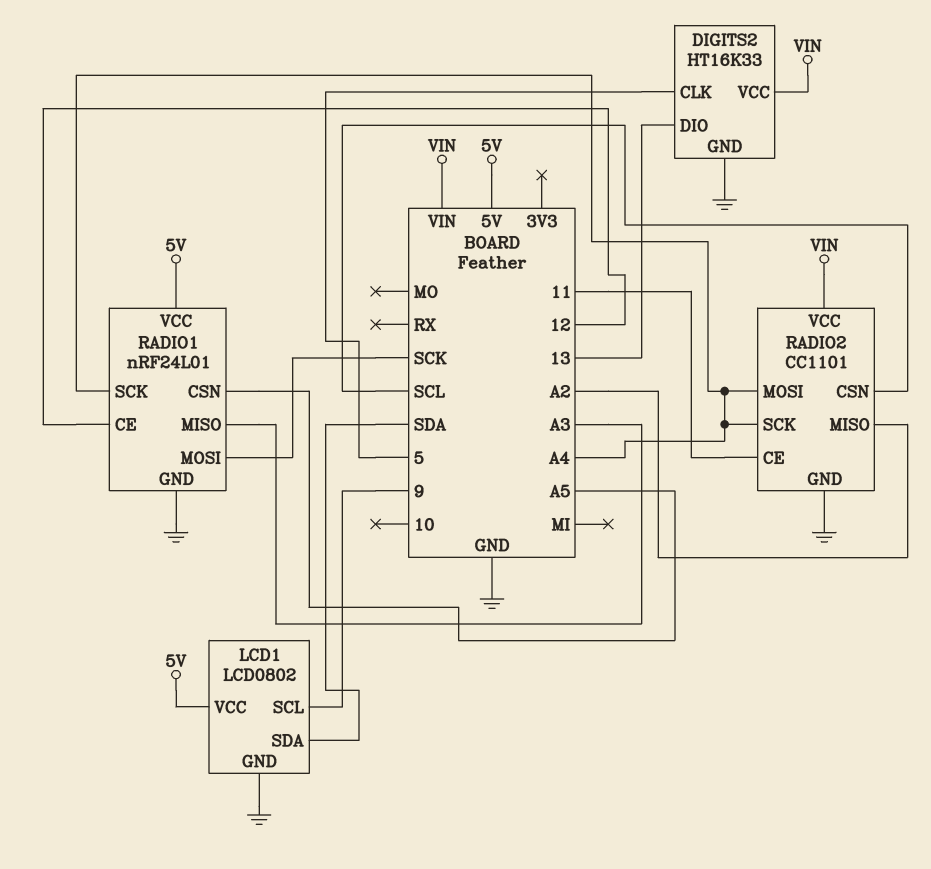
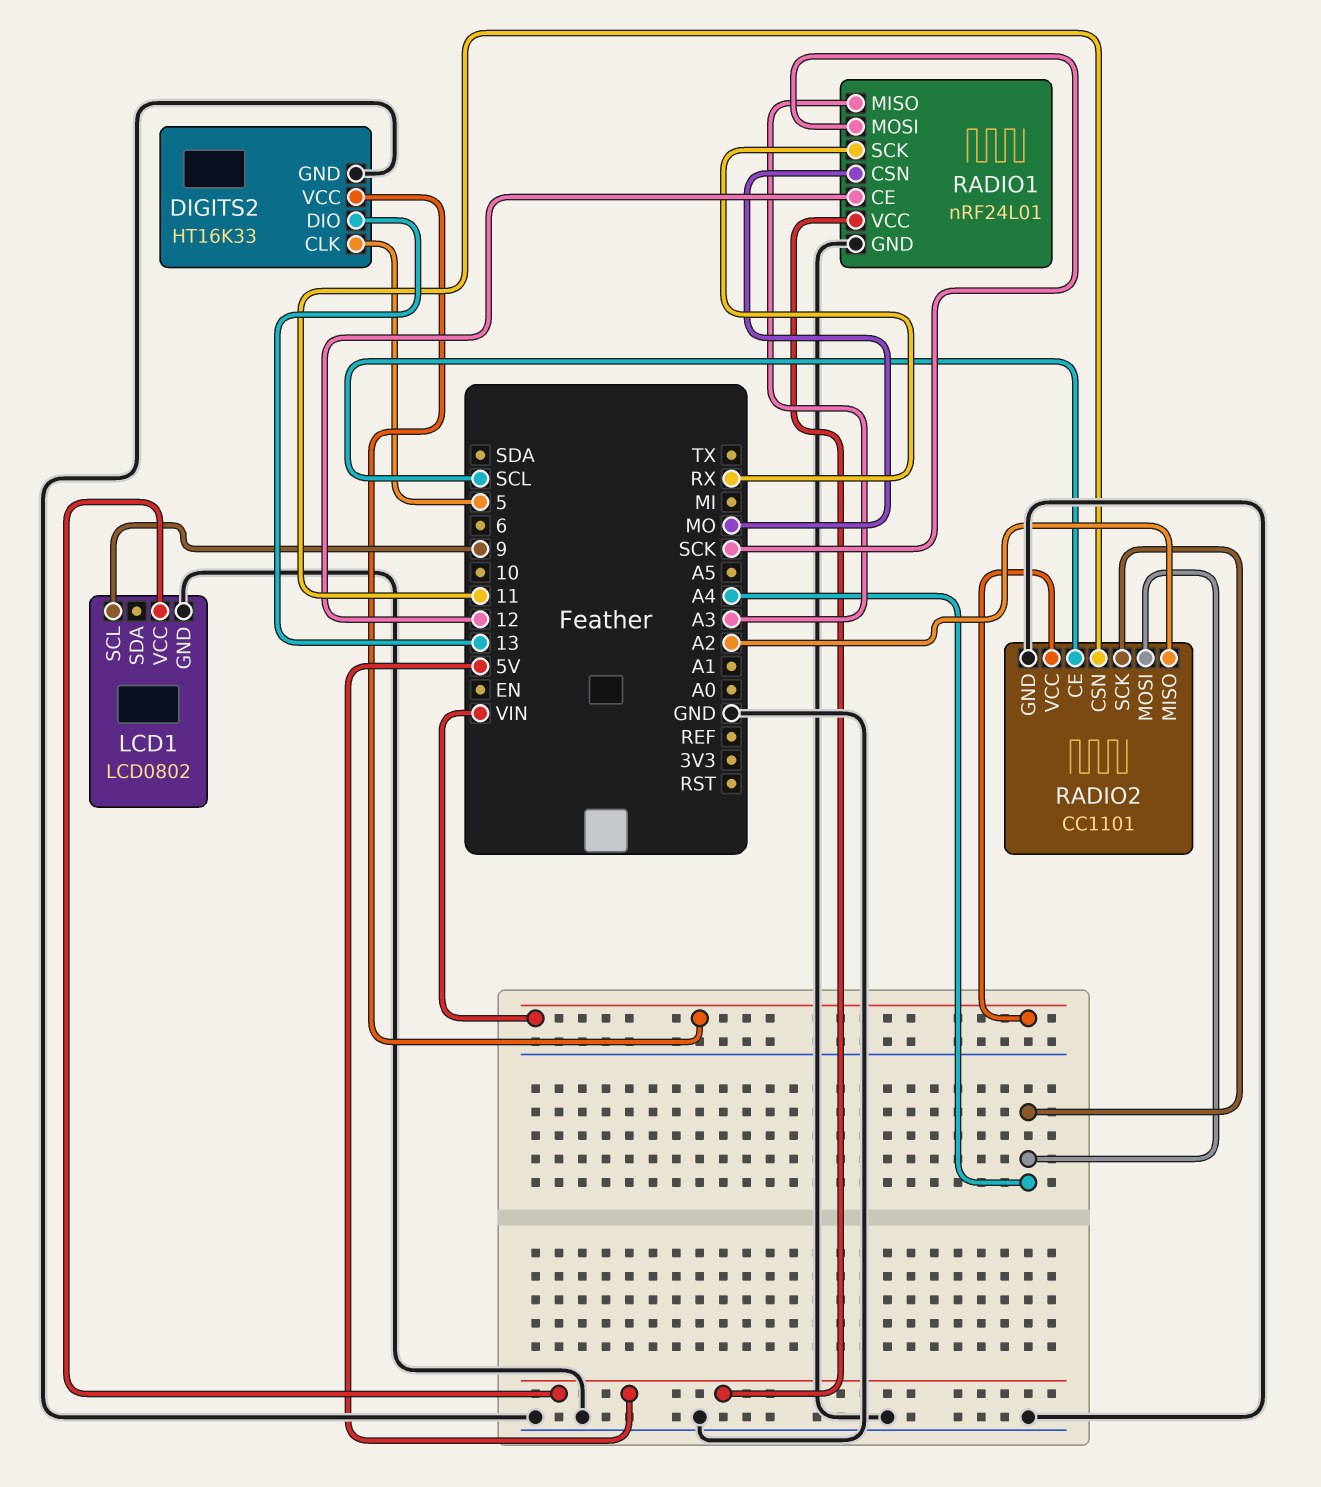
LCD1 pin SDA: SDA -> none
RADIO1 pin CSN: A5 -> MO
RADIO1 pin SCK: A4 -> RX
RADIO2 pin CE: 11 -> SCL
RADIO2 pin CSN: SCL -> 11

